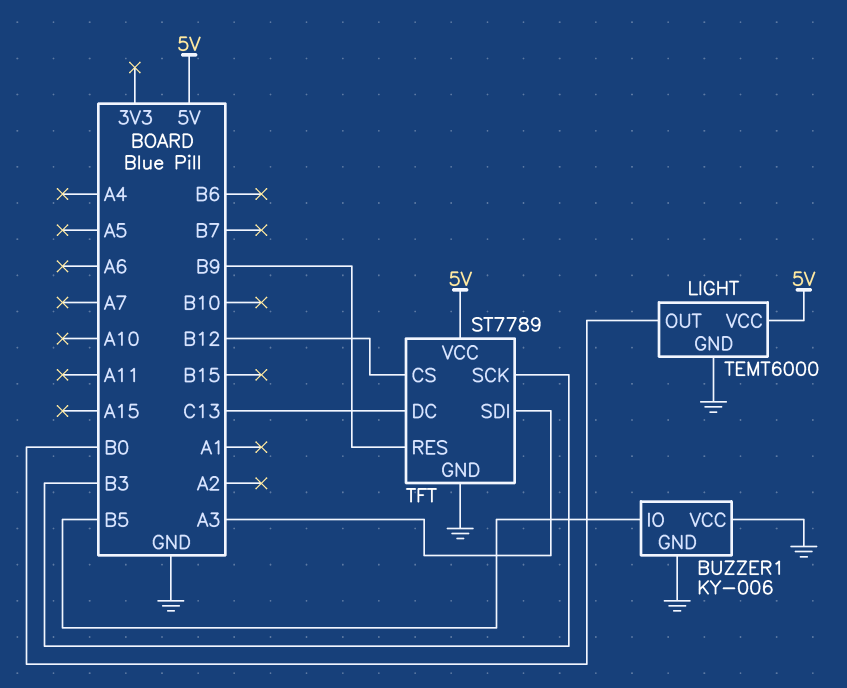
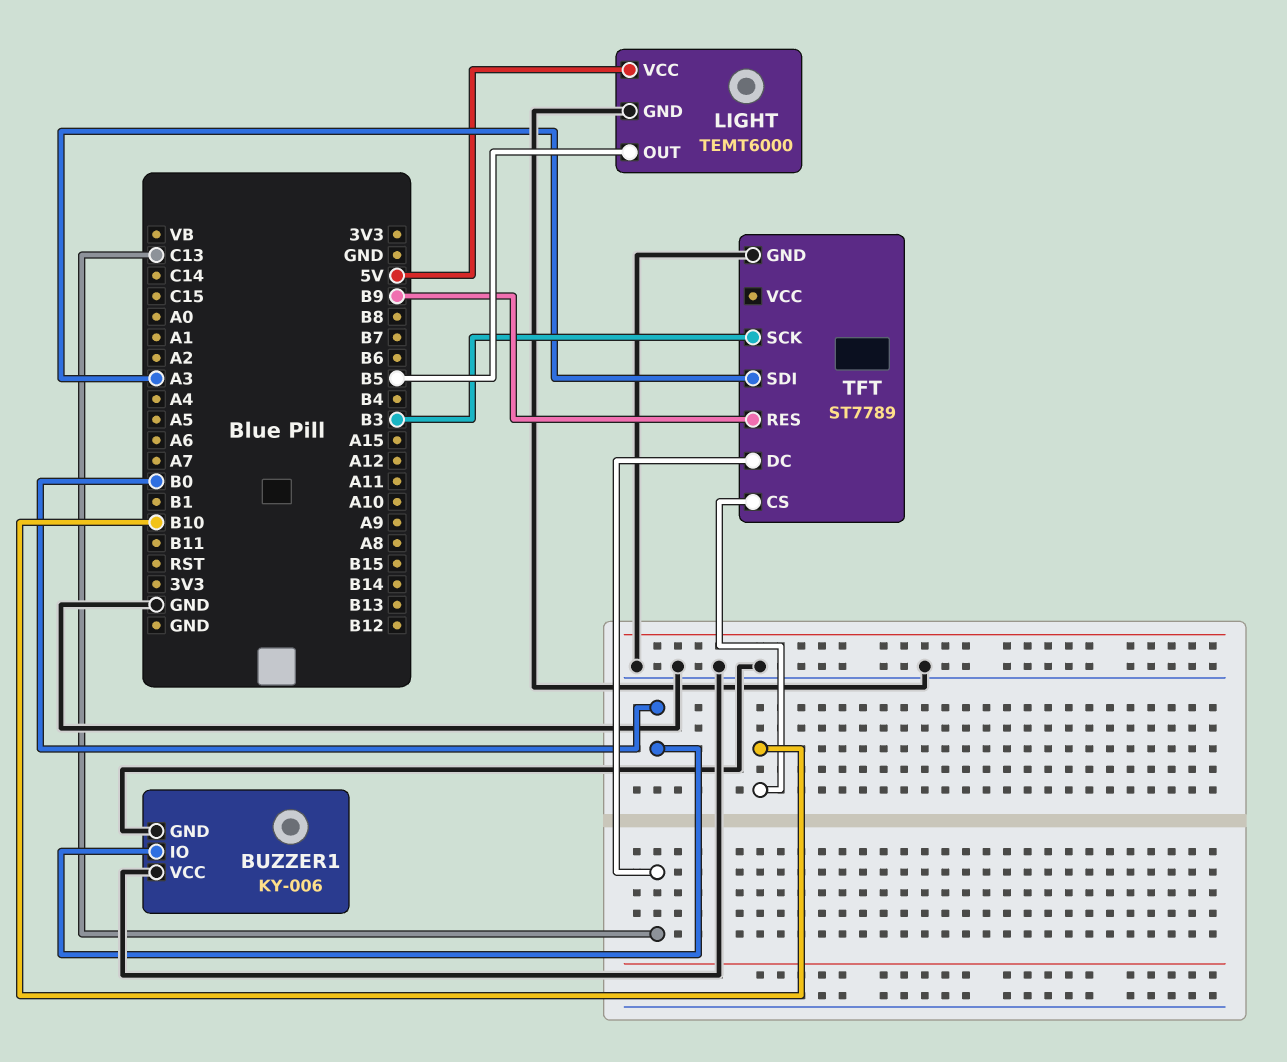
BUZZER1 pin IO: B5 -> B0
LIGHT pin OUT: B0 -> B5
TFT pin CS: B12 -> B10
TFT pin VCC: 5V -> none

